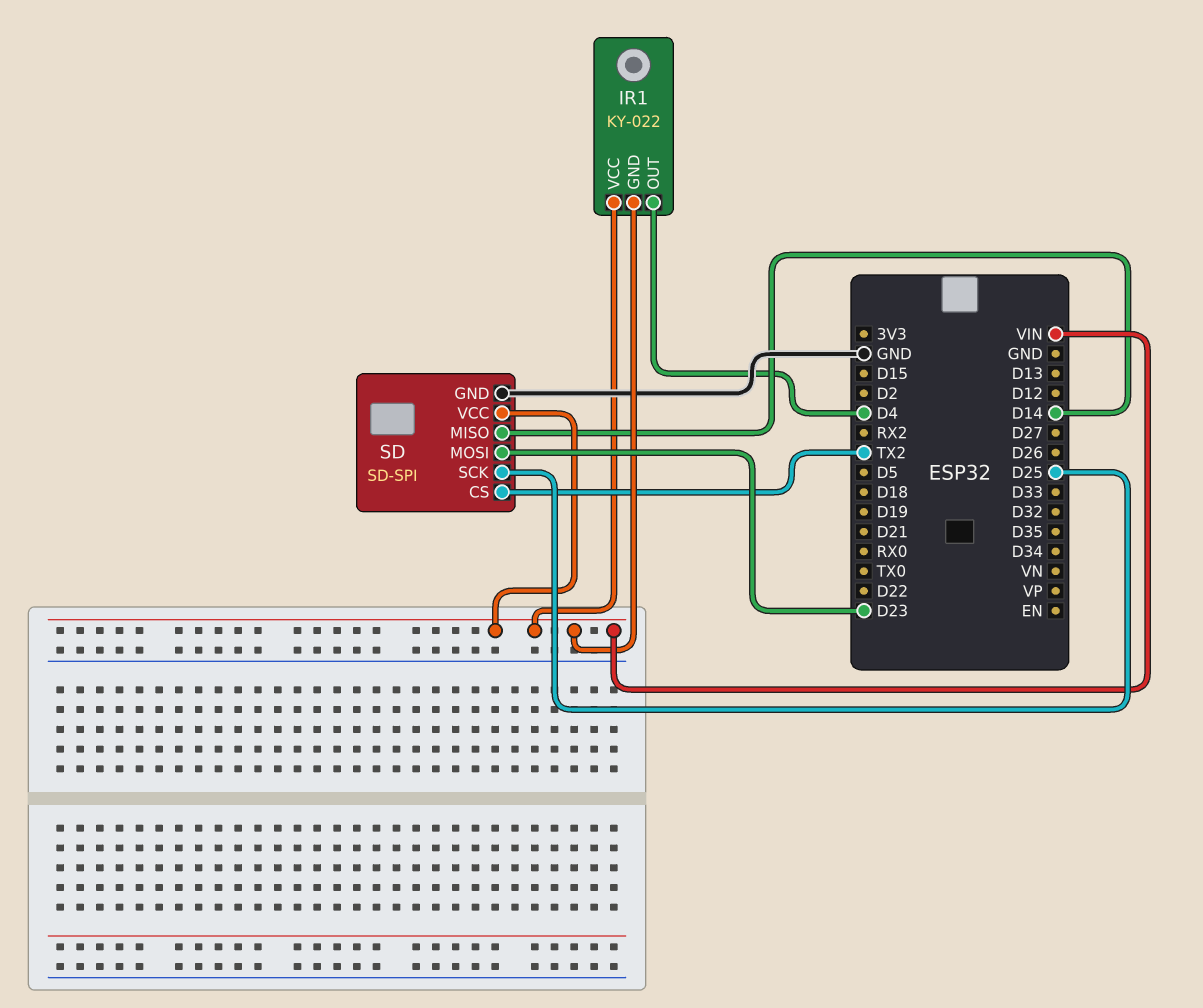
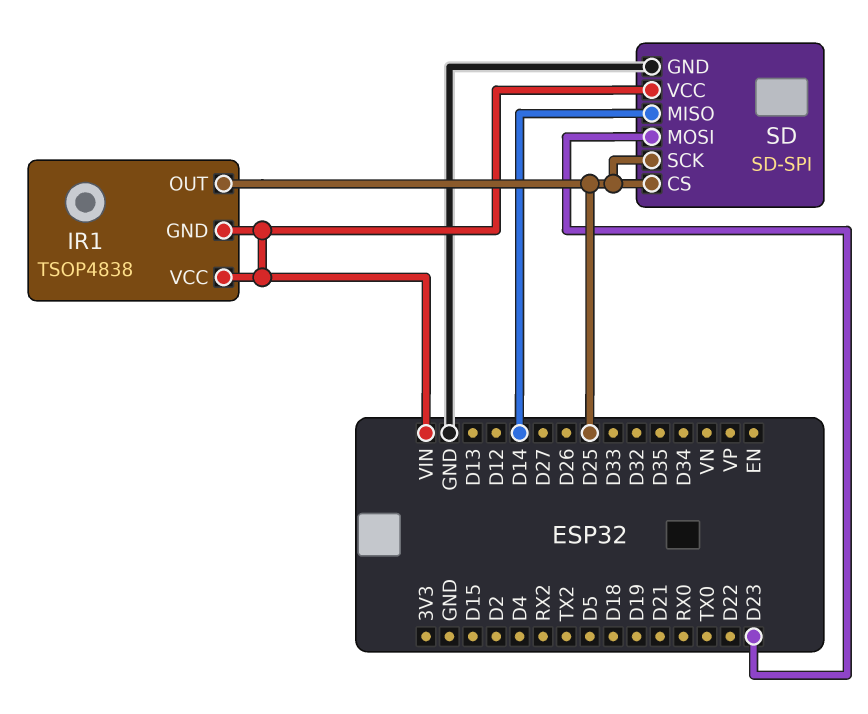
IR1: KY-022 -> TSOP4838
IR1 pin OUT: D4 -> D25
SD pin CS: TX2 -> D25

